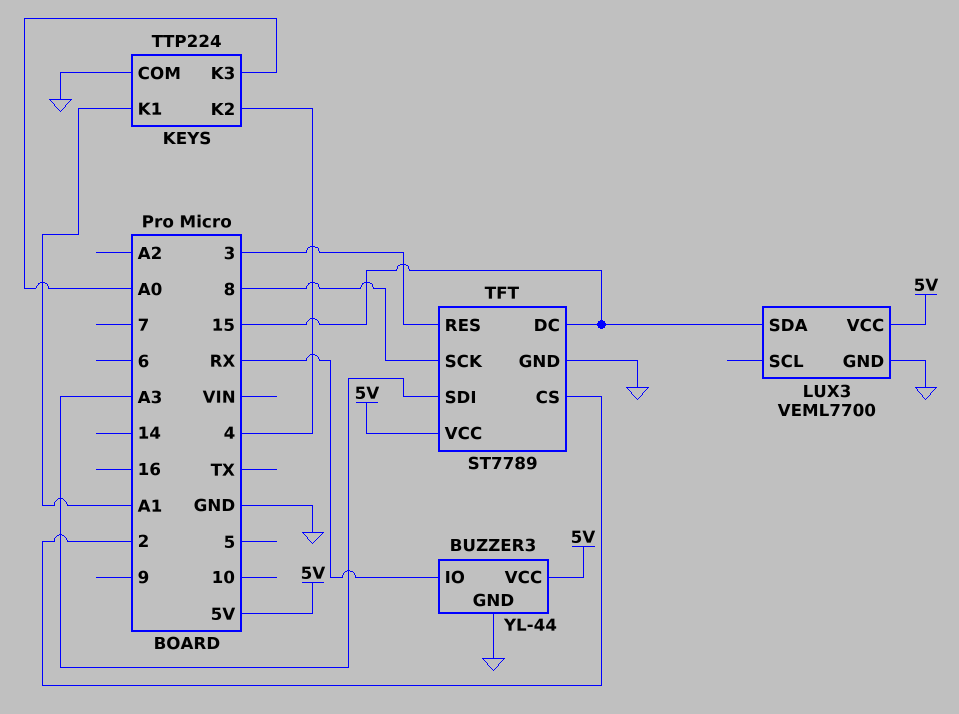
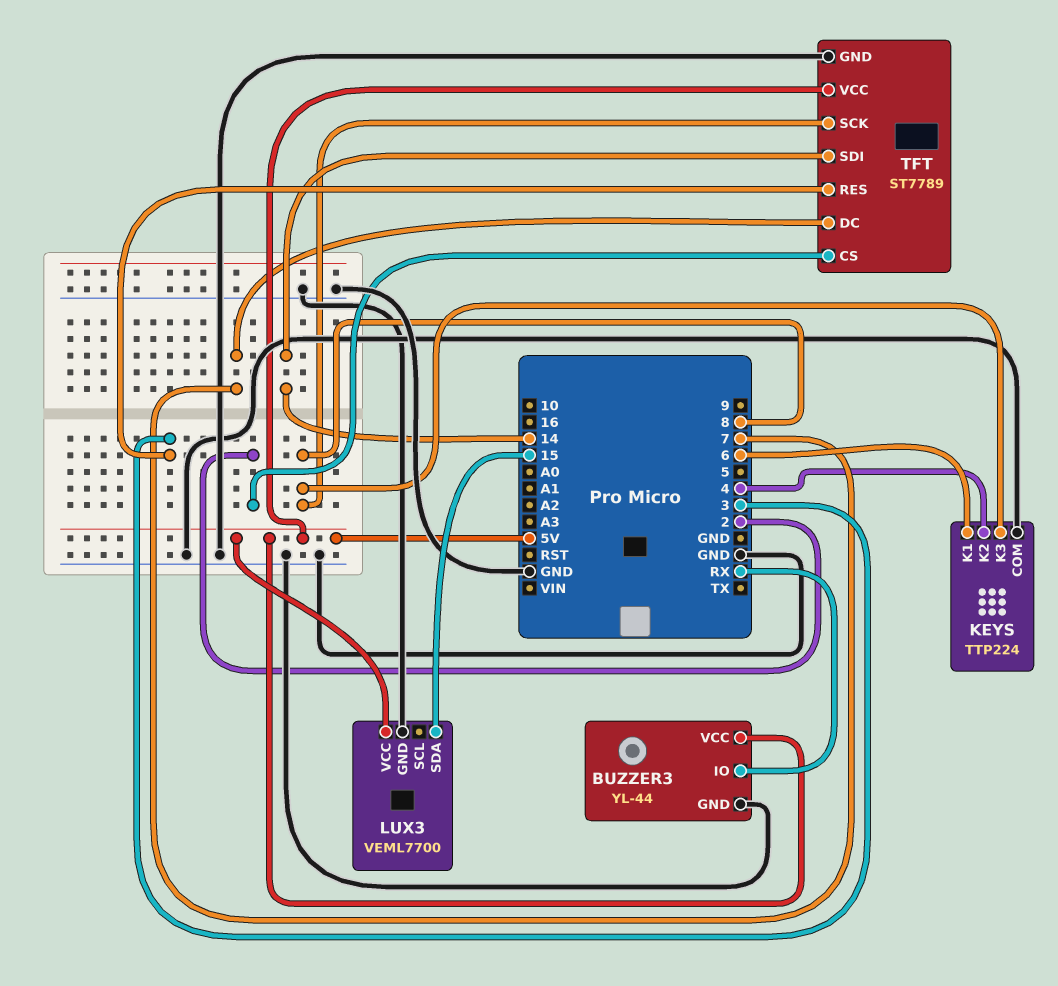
KEYS pin K1: A1 -> 6
KEYS pin K3: A0 -> 8
TFT pin DC: 15 -> 7
TFT pin SDI: A3 -> 14

